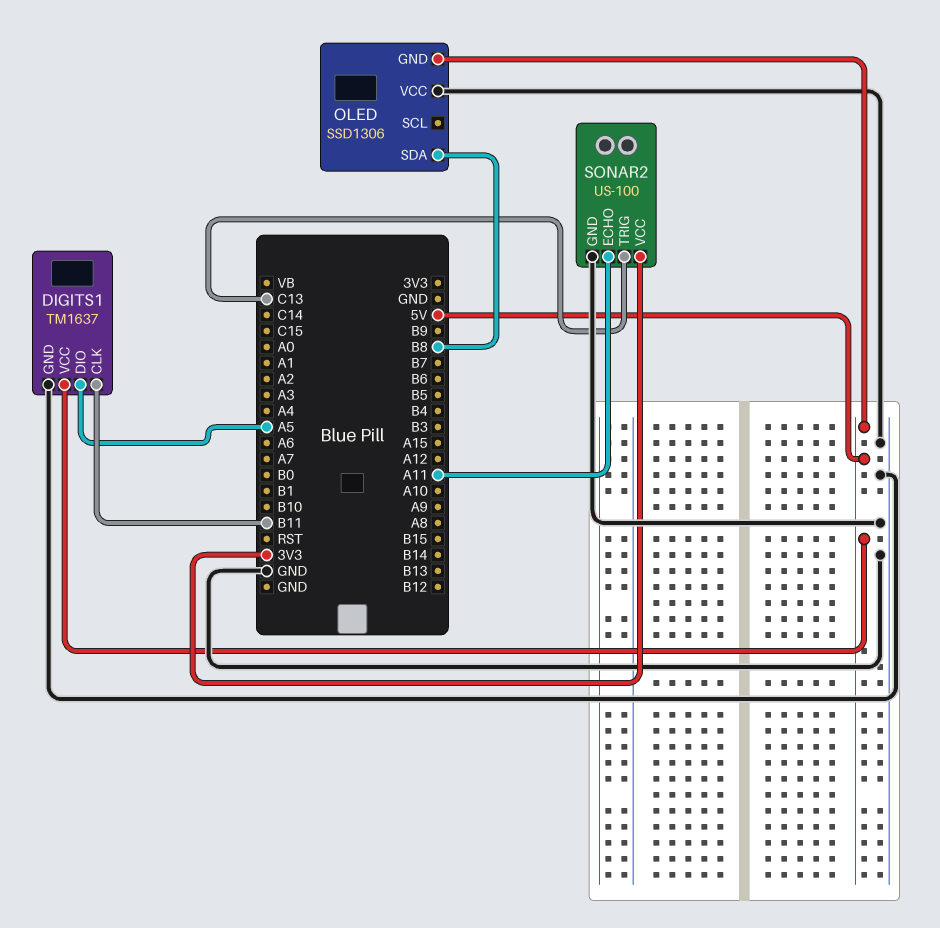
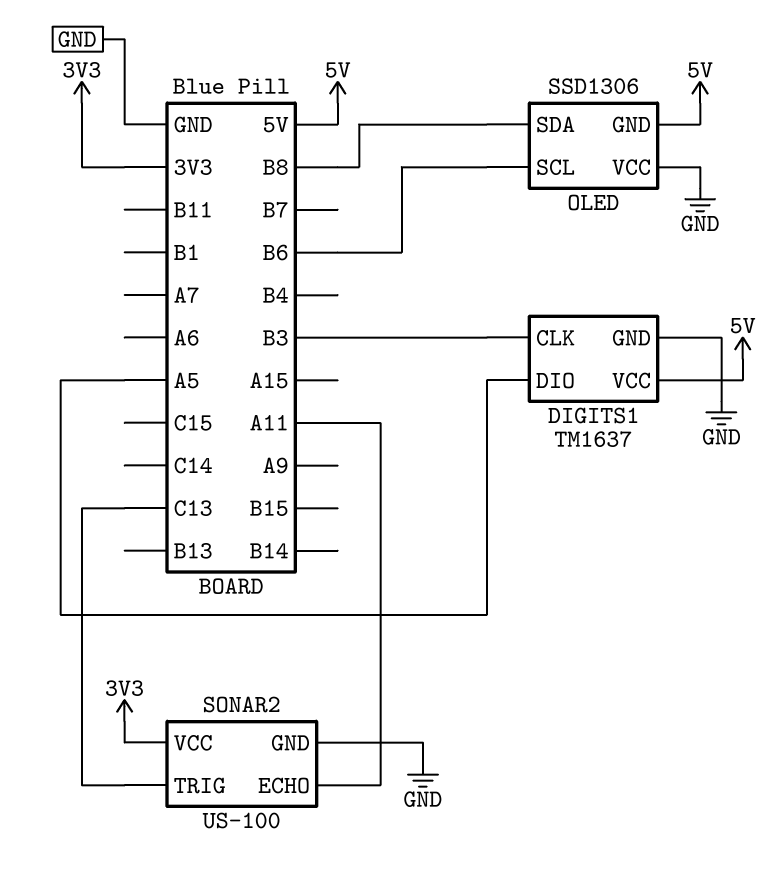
DIGITS1 pin CLK: B11 -> B3
OLED pin SCL: none -> B6

